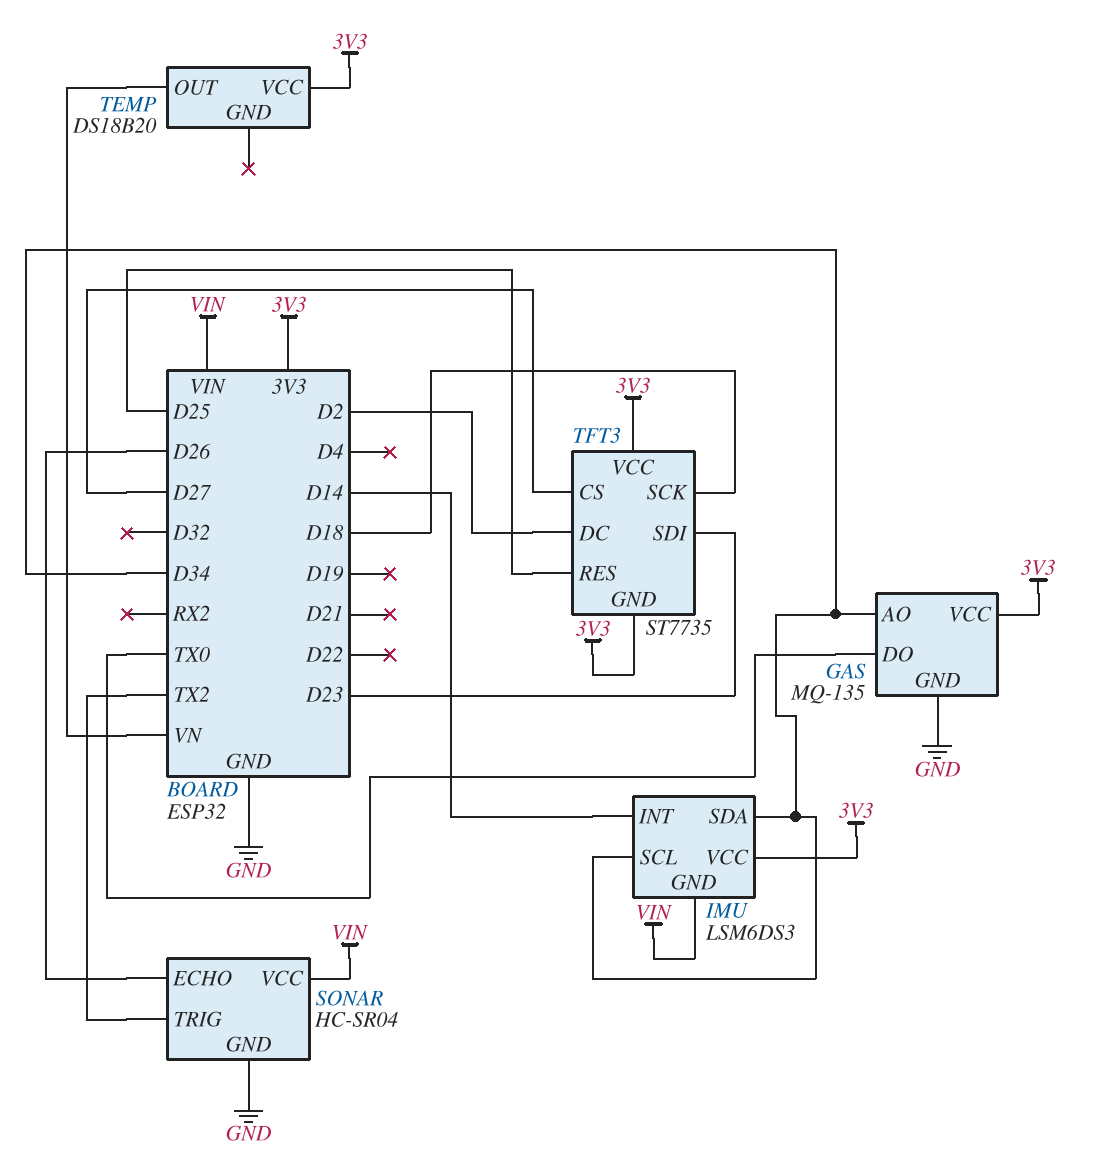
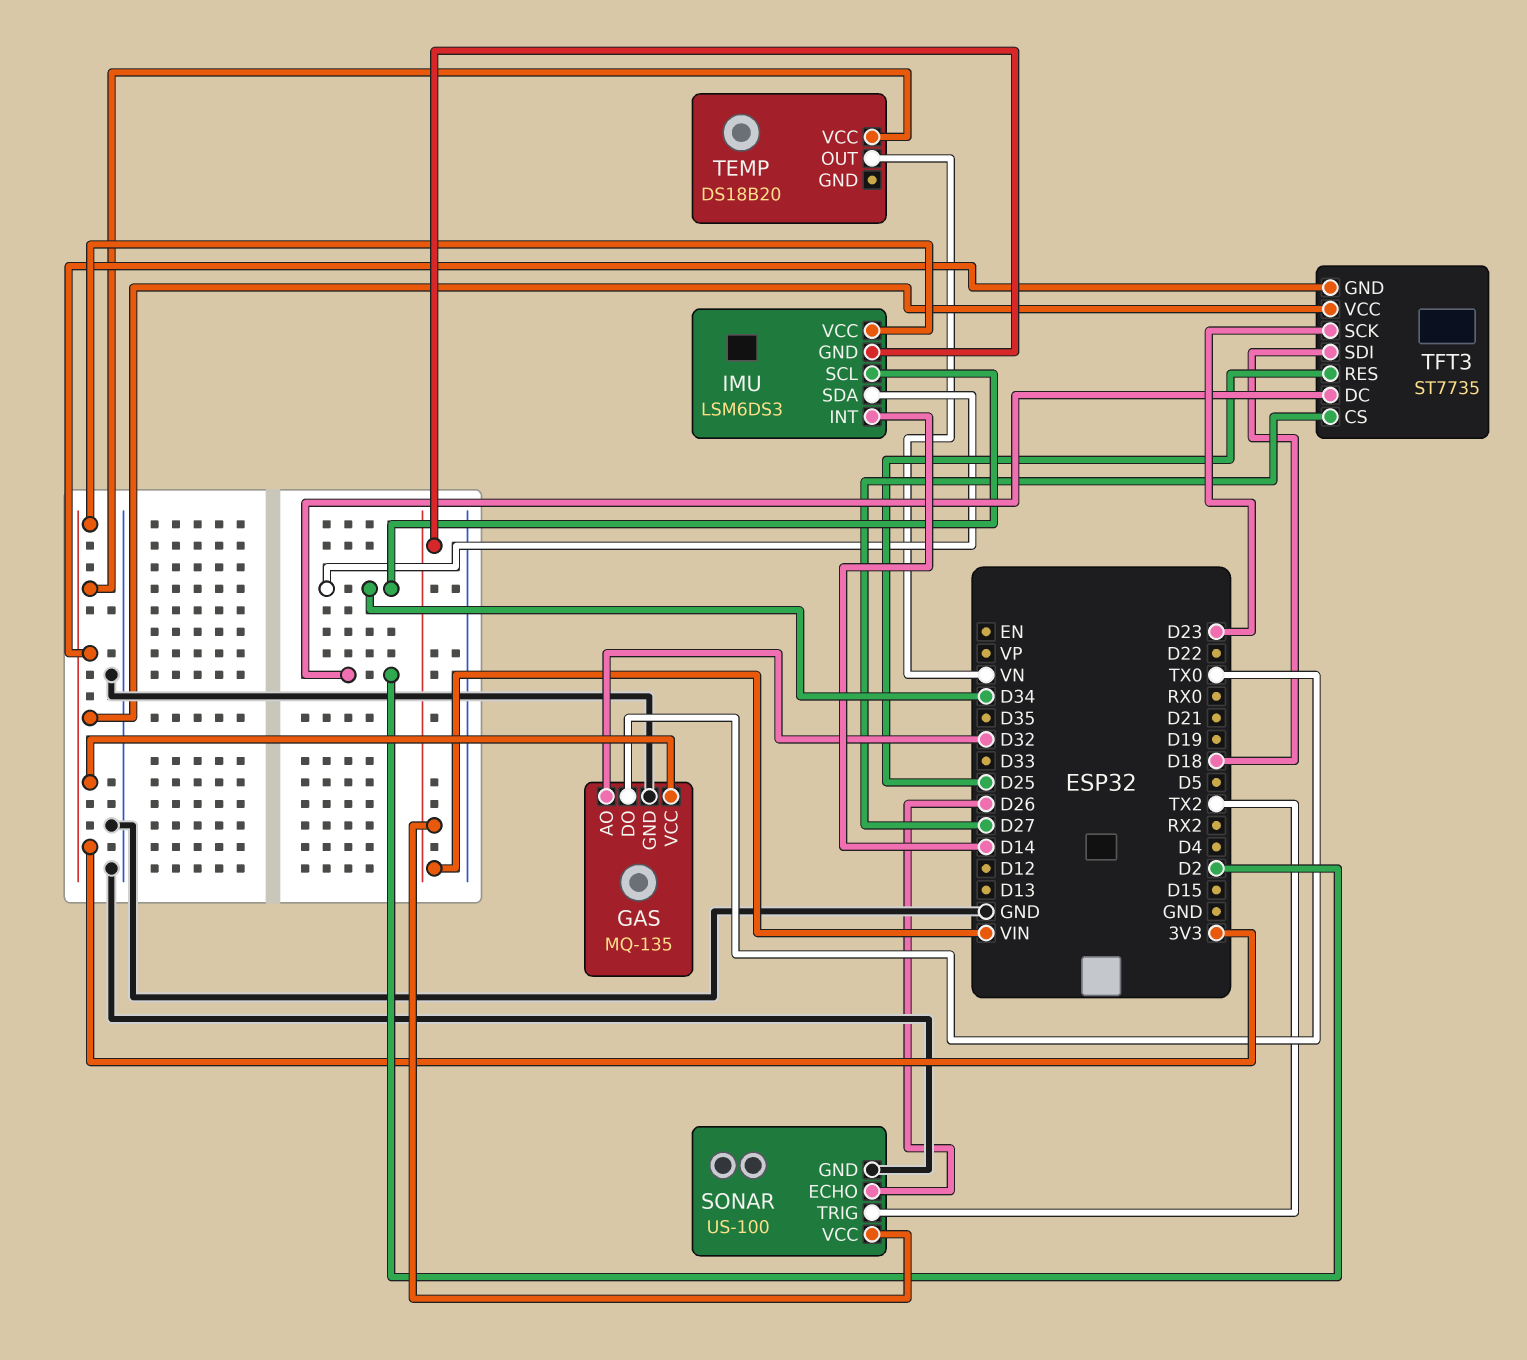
GAS pin AO: D34 -> D32
SONAR: HC-SR04 -> US-100
TFT3 pin SCK: D18 -> D23
TFT3 pin SDI: D23 -> D18

